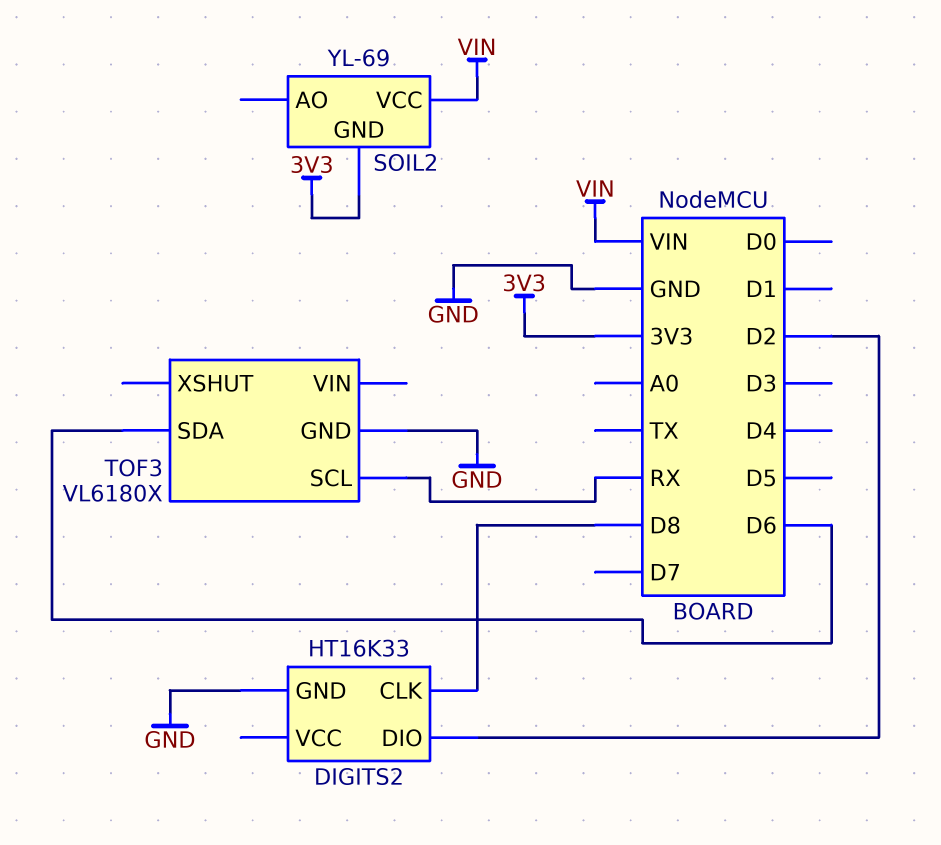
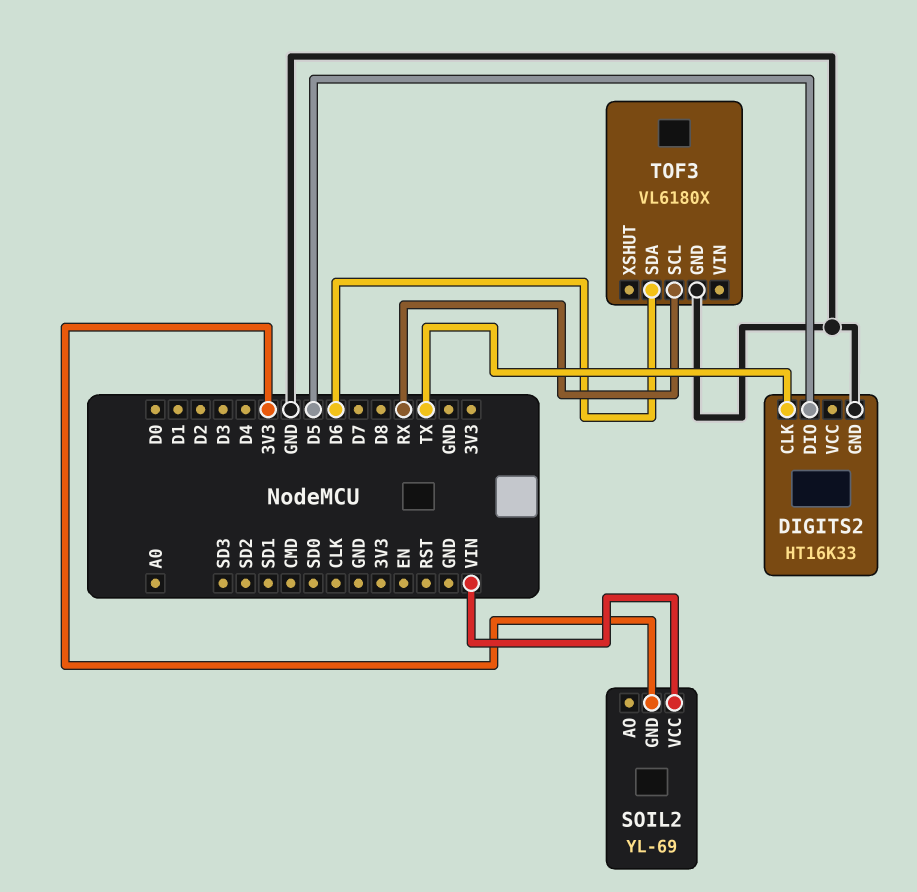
DIGITS2 pin CLK: D8 -> TX
DIGITS2 pin DIO: D2 -> D5

